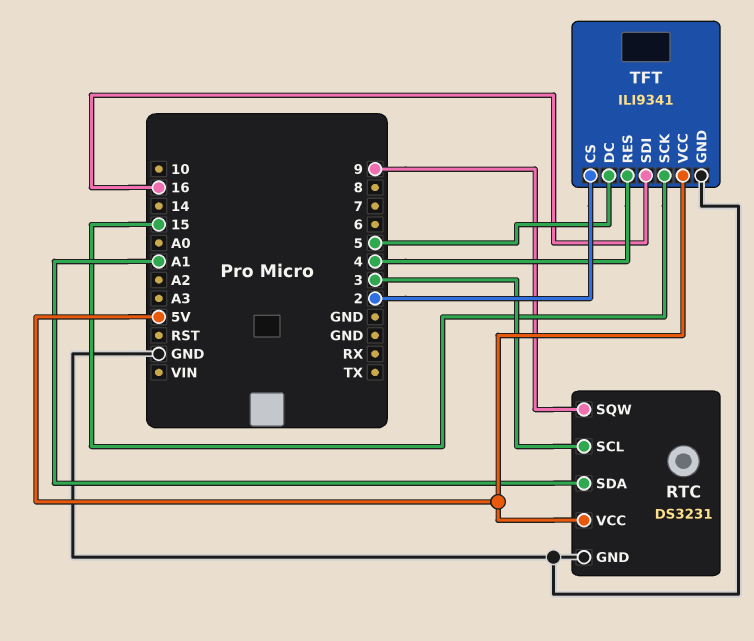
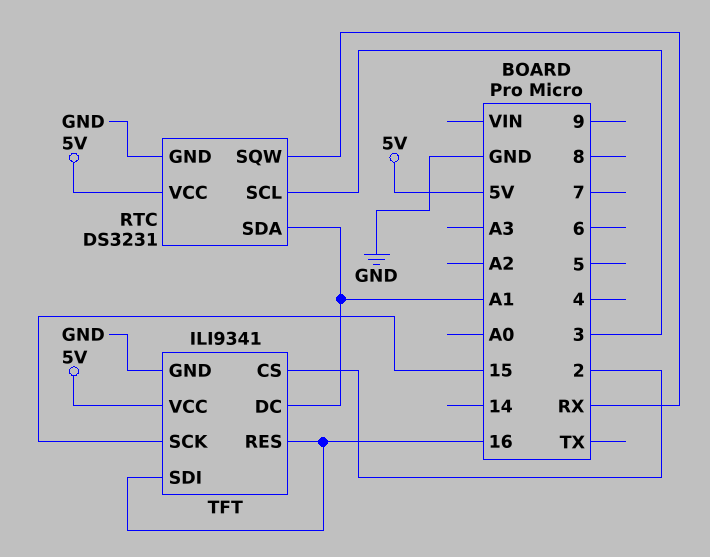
RTC pin SQW: 9 -> RX
TFT pin DC: 5 -> A1
TFT pin RES: 4 -> 16

